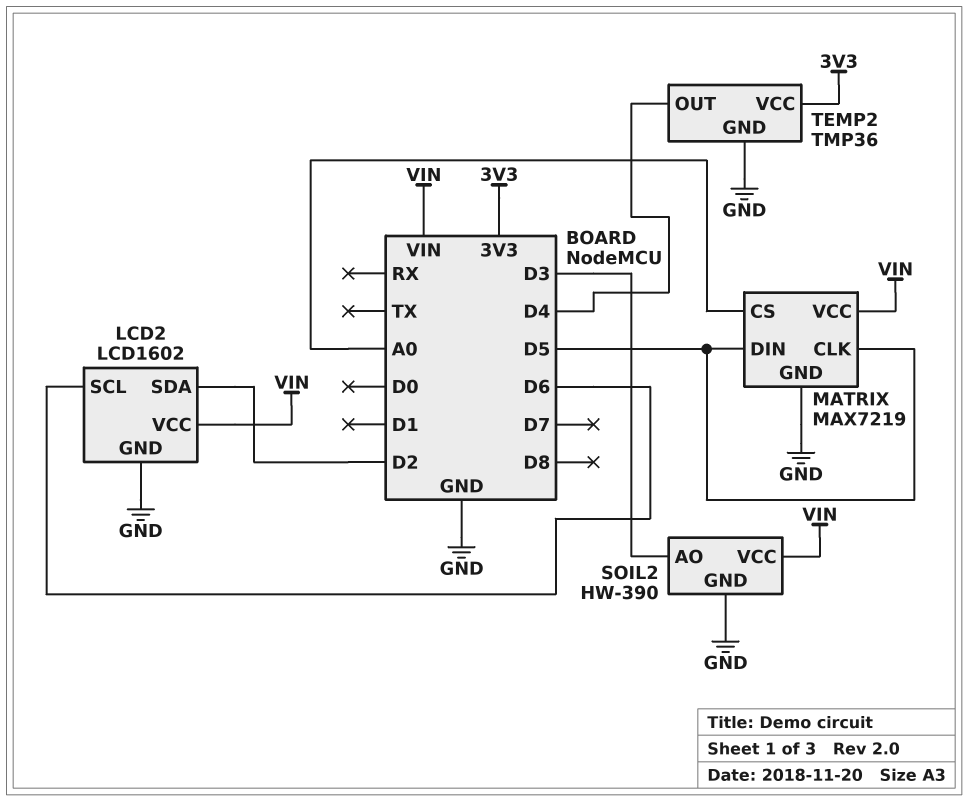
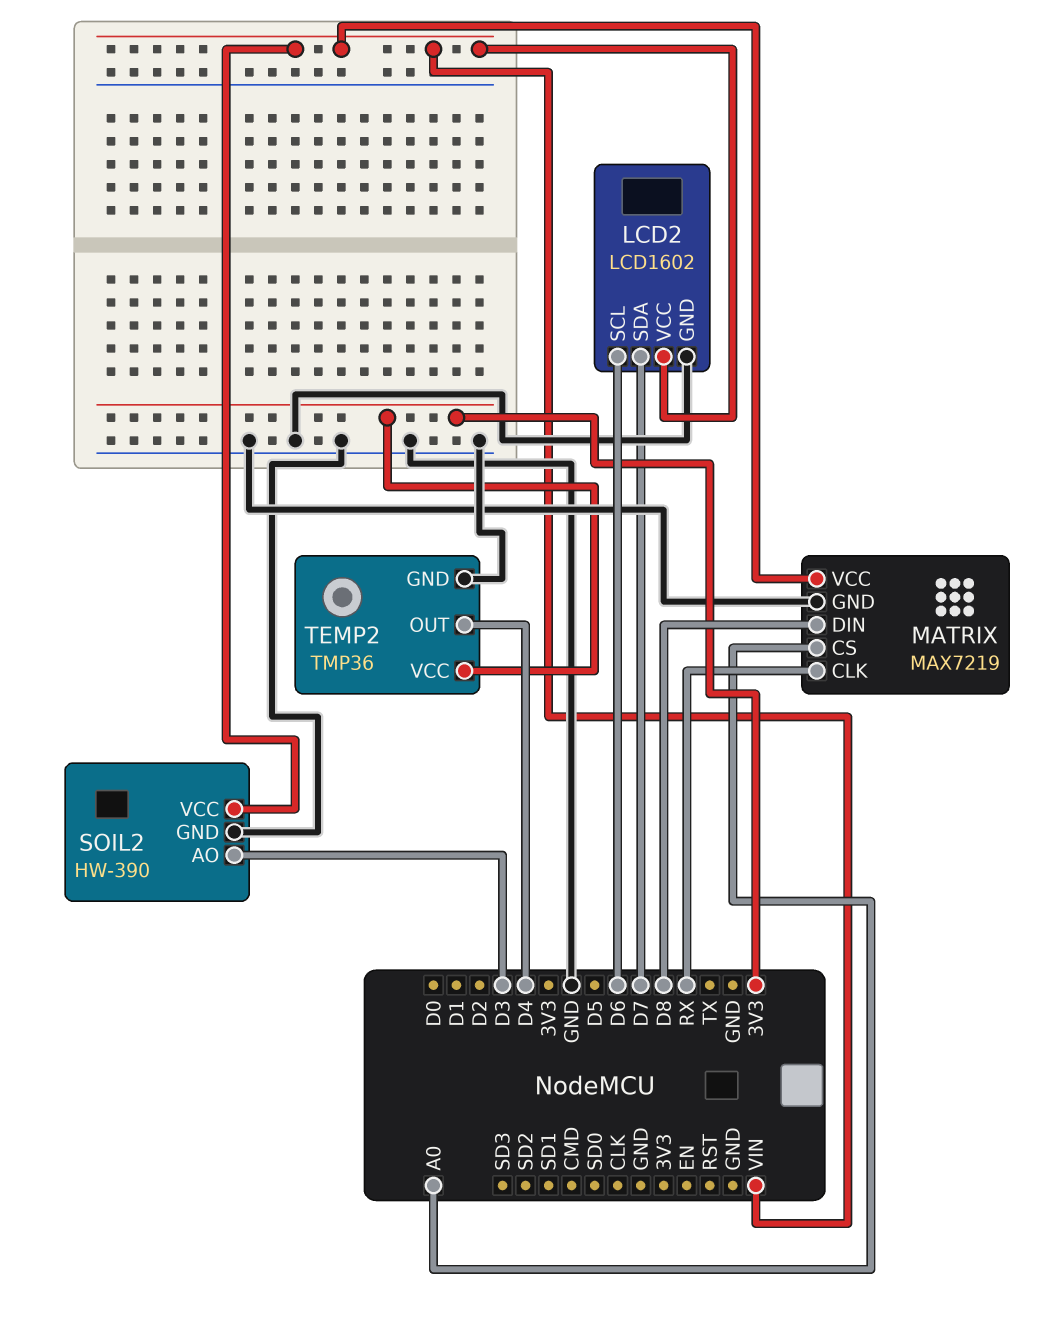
LCD2 pin SDA: D2 -> D7
MATRIX pin CLK: D5 -> RX
MATRIX pin DIN: D5 -> D8

